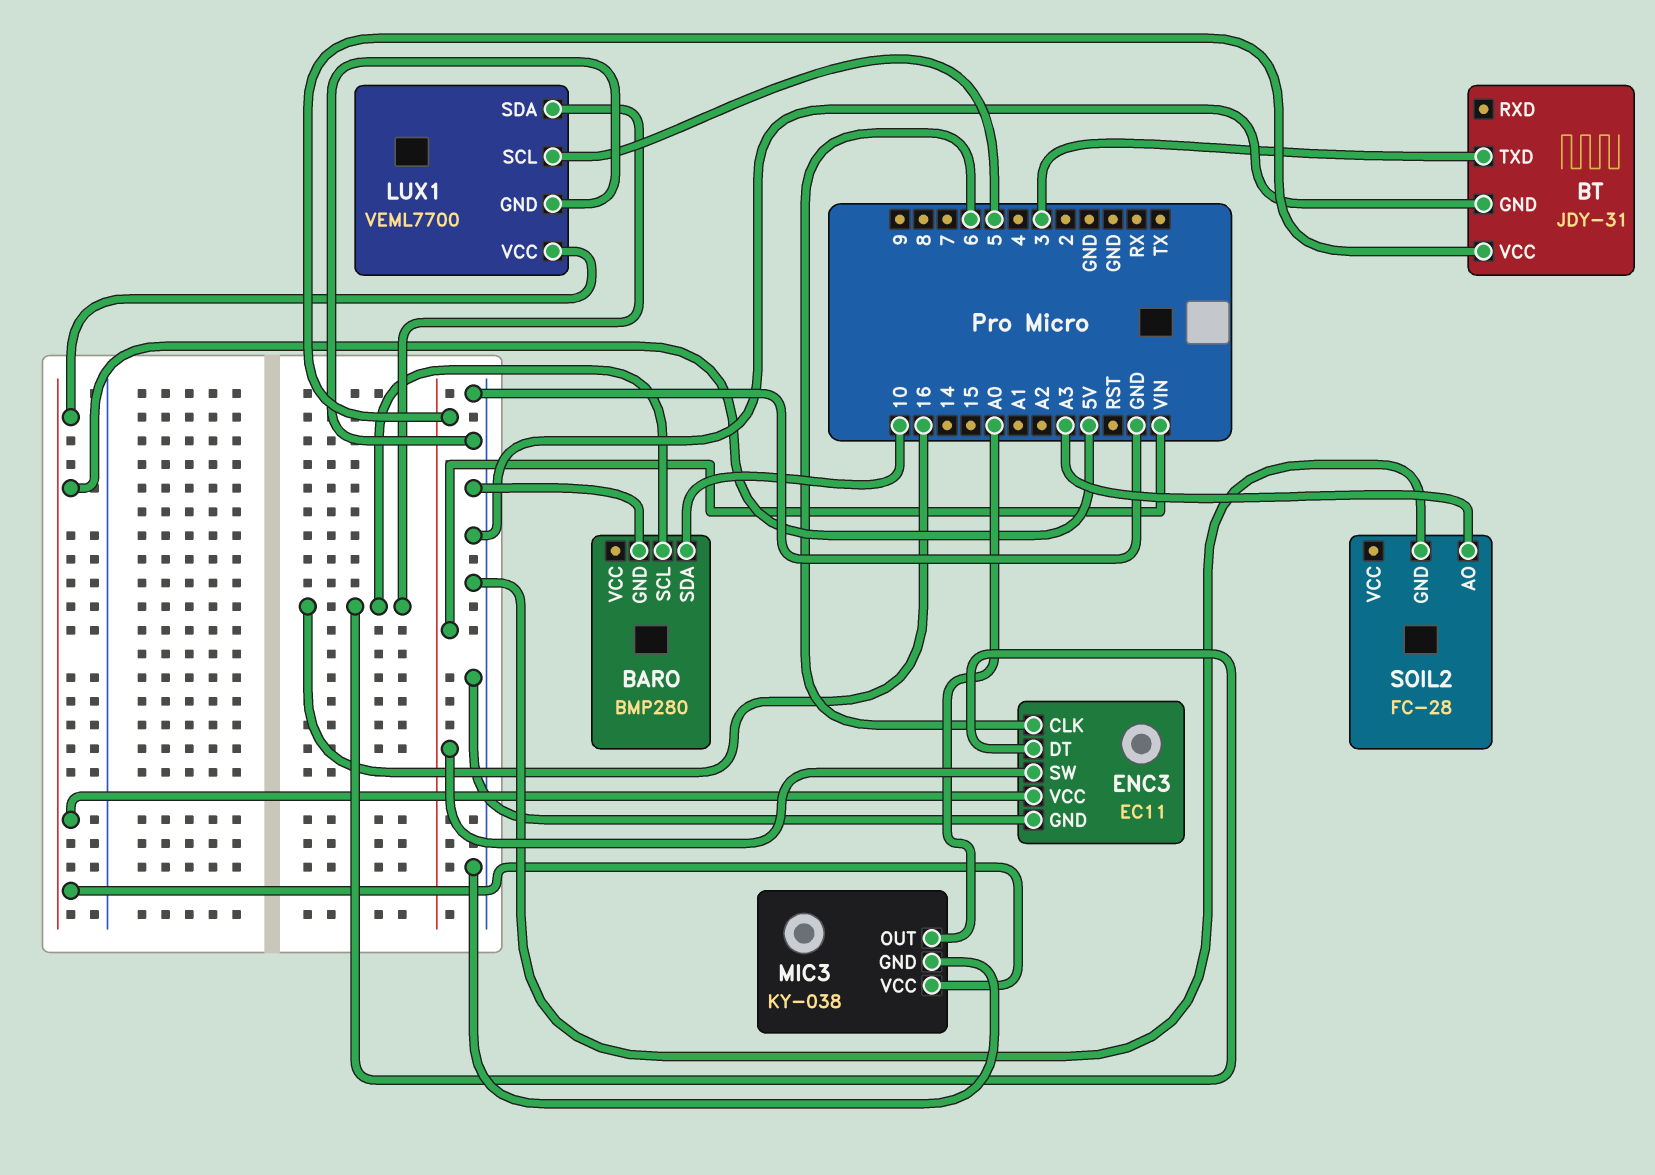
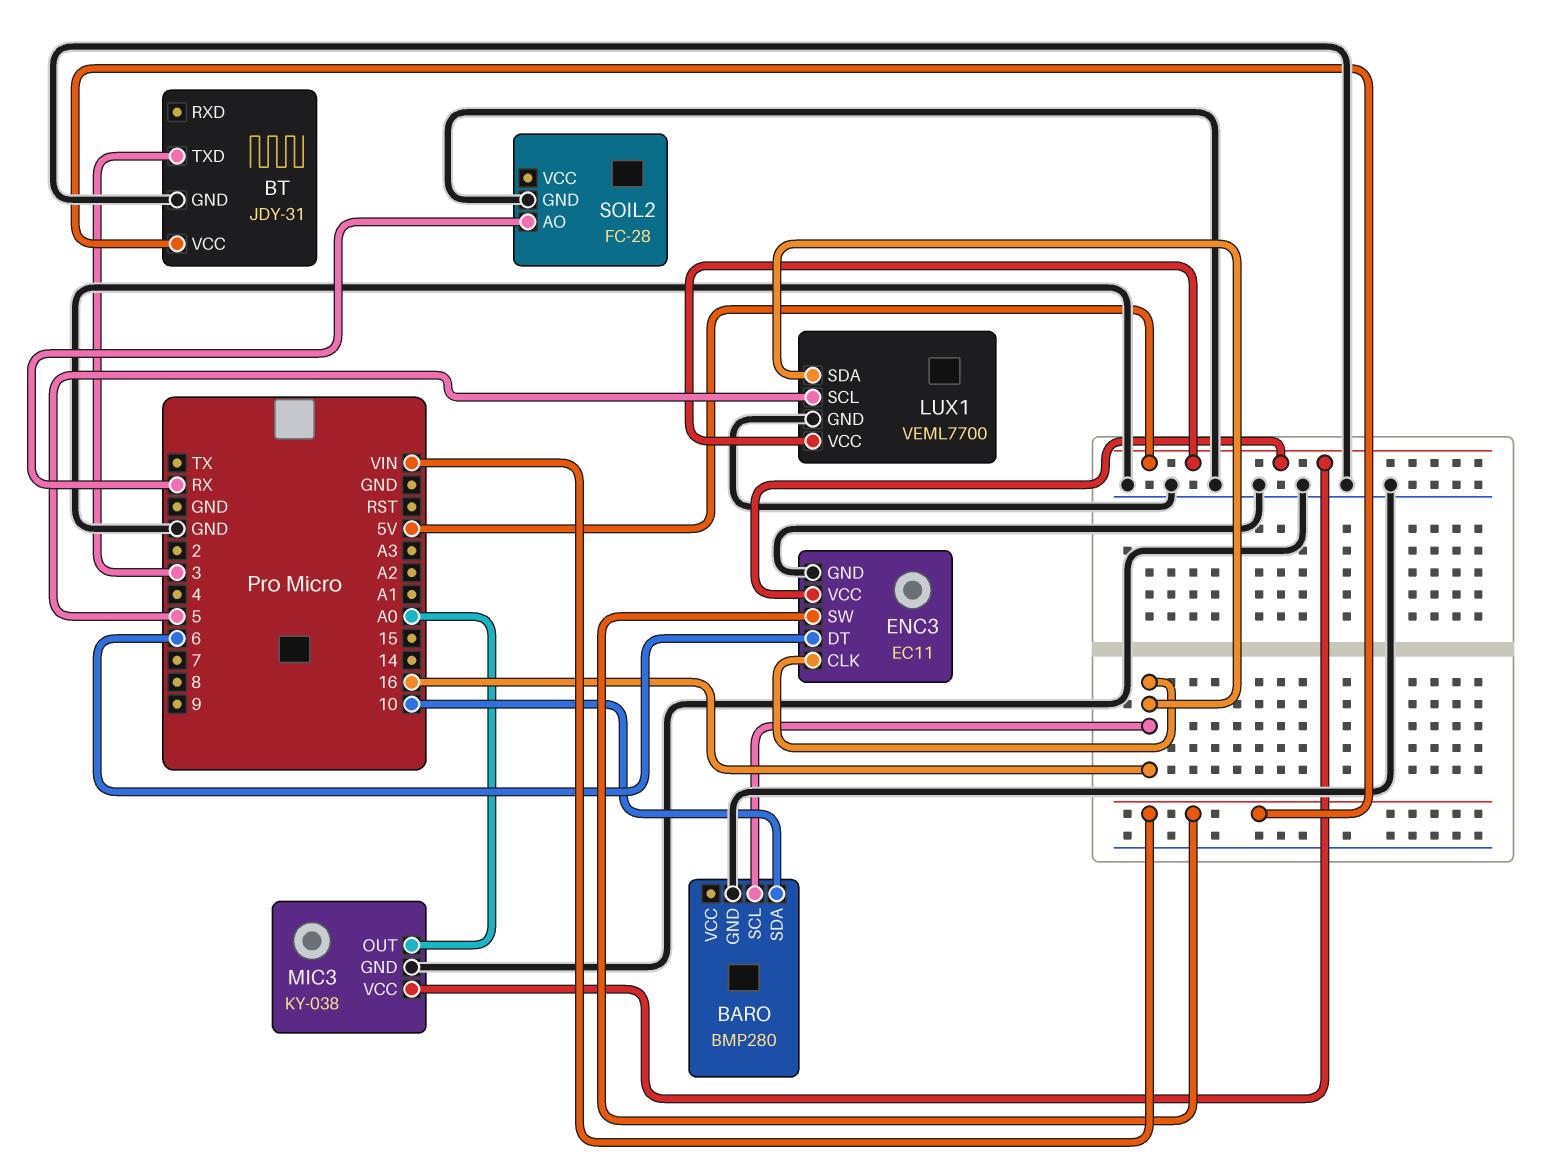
ENC3 pin CLK: 6 -> 16
ENC3 pin DT: 16 -> 6
SOIL2 pin AO: A3 -> RX

